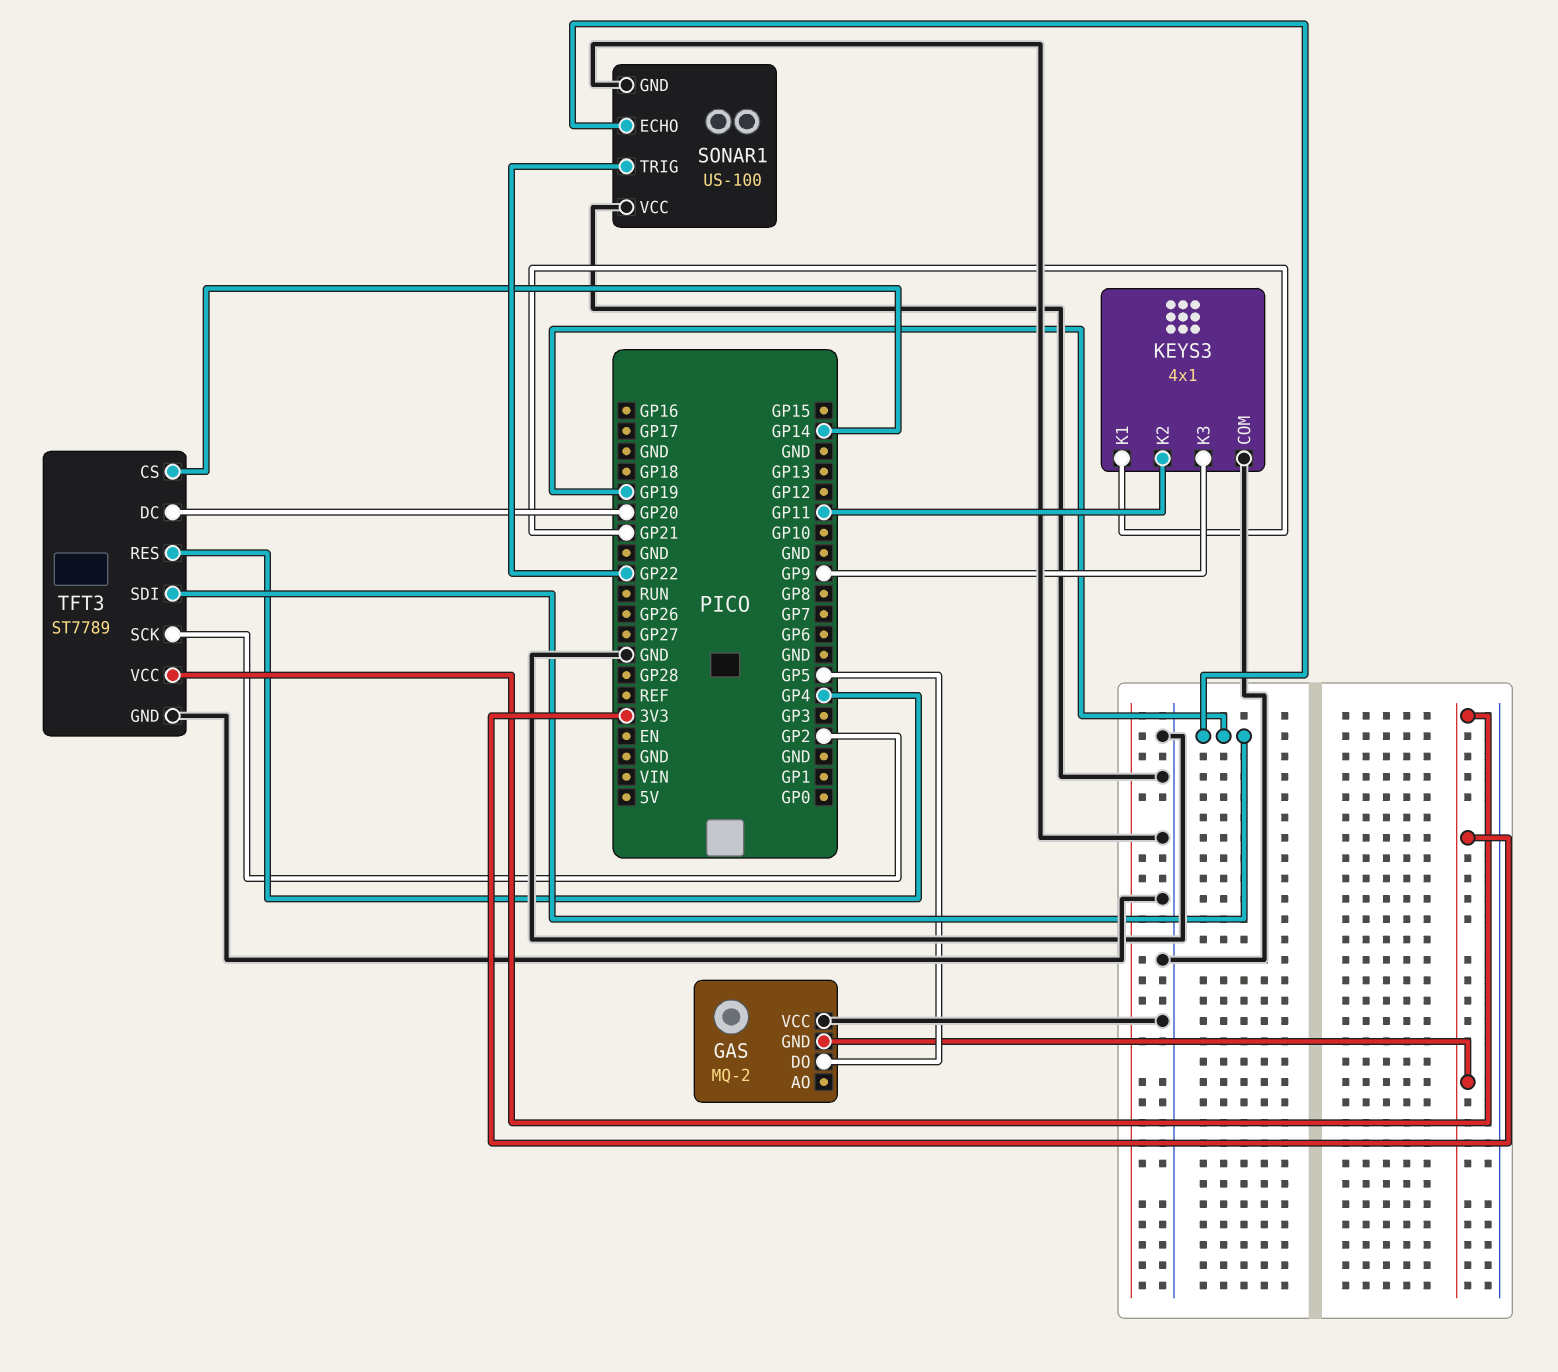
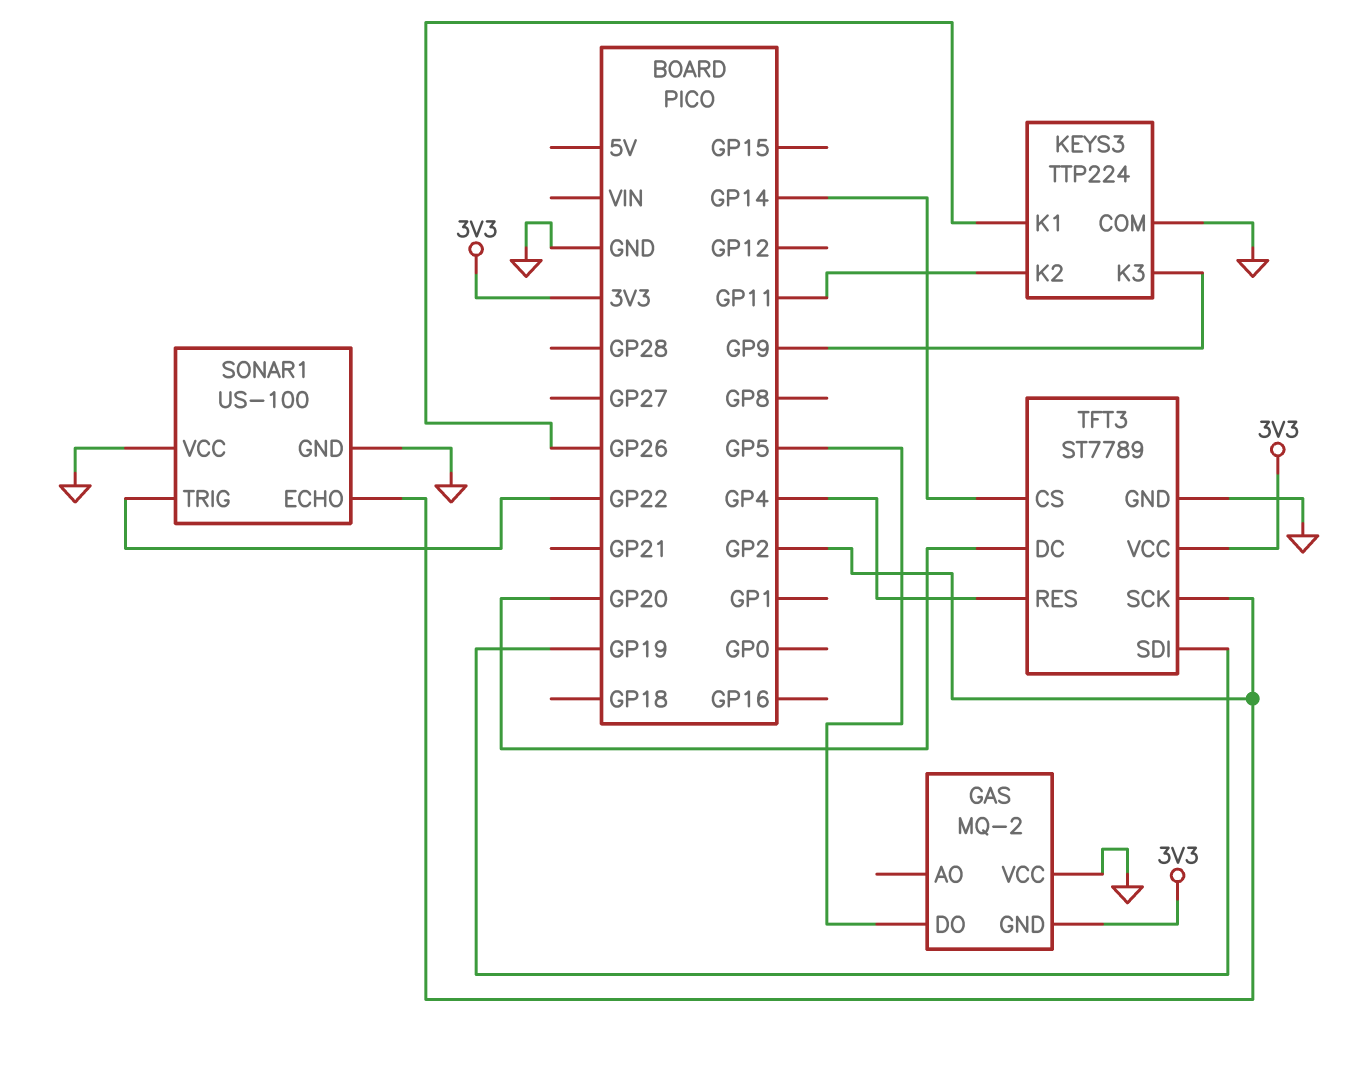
KEYS3: 4x1 -> TTP224
KEYS3 pin K1: GP21 -> GP26
SONAR1 pin ECHO: GP19 -> GP2

